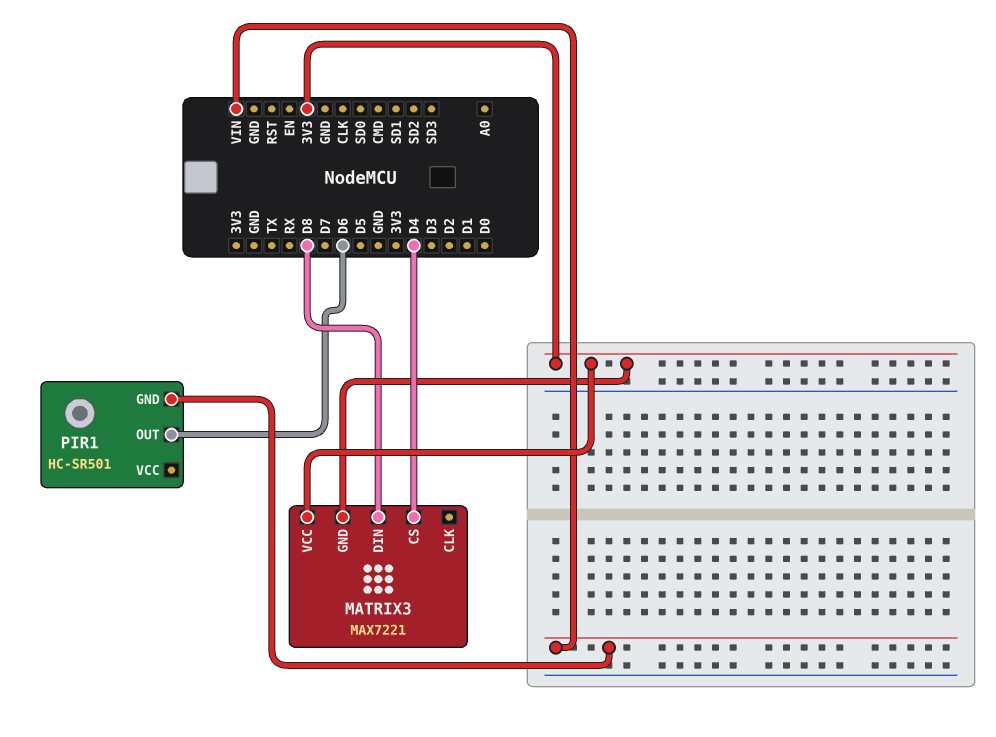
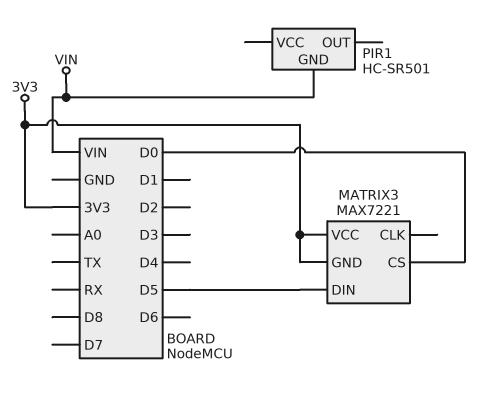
MATRIX3 pin CS: D4 -> D0
MATRIX3 pin DIN: D8 -> D5
PIR1 pin OUT: D6 -> none

